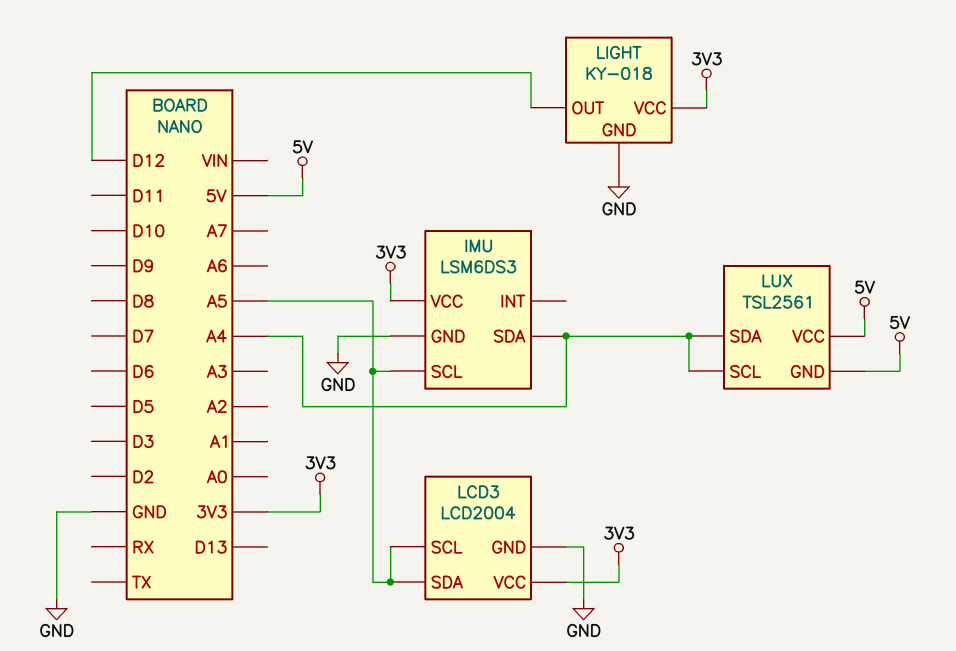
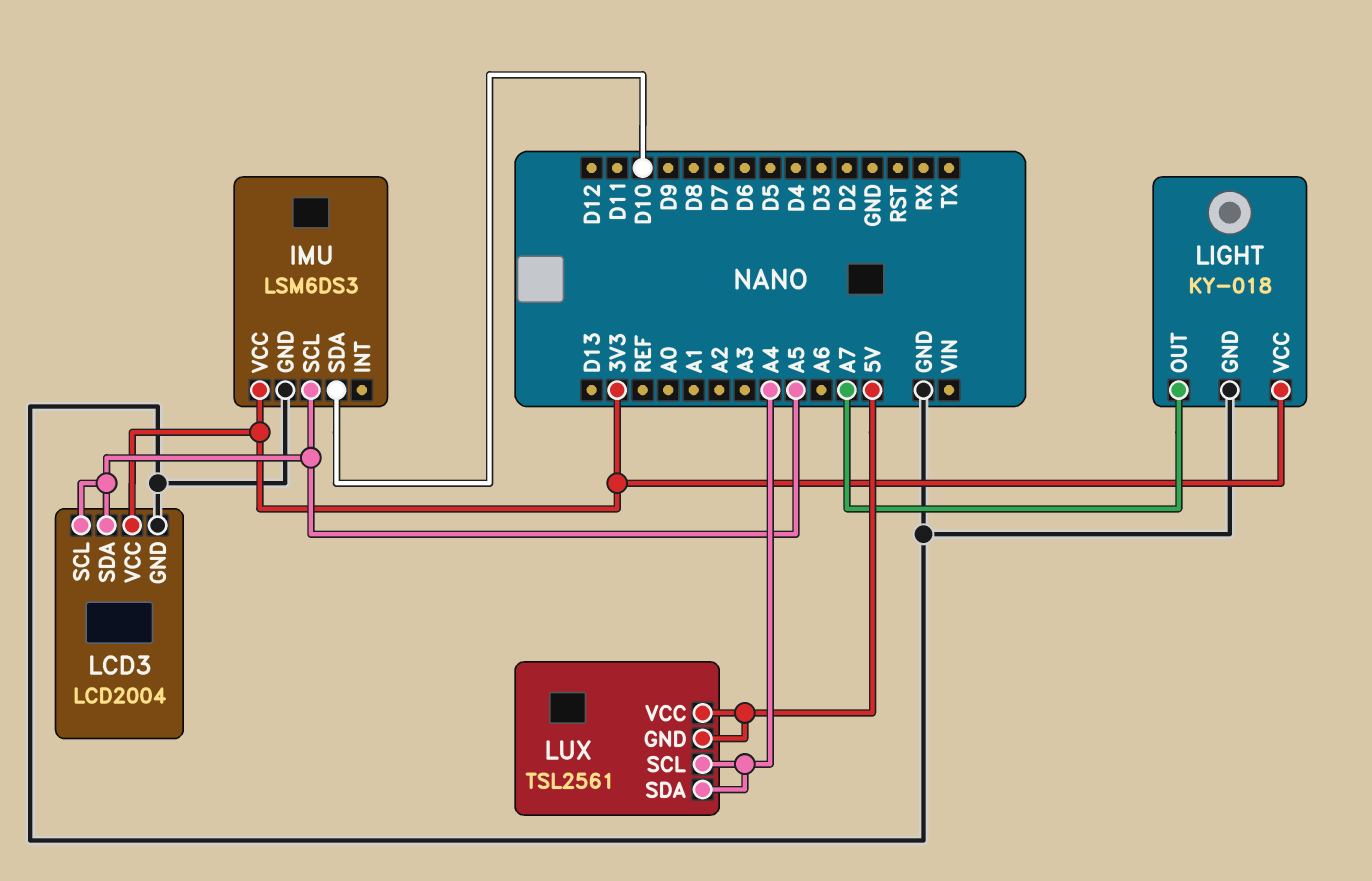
IMU pin SDA: A4 -> D10
LIGHT pin OUT: D12 -> A7

